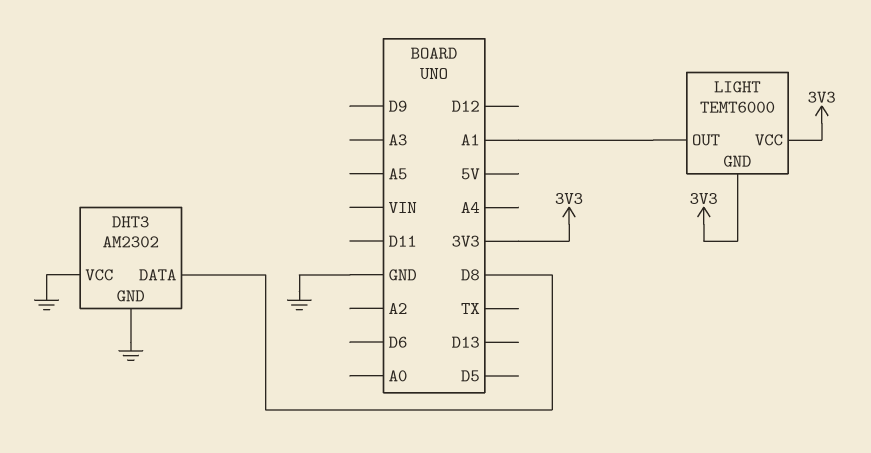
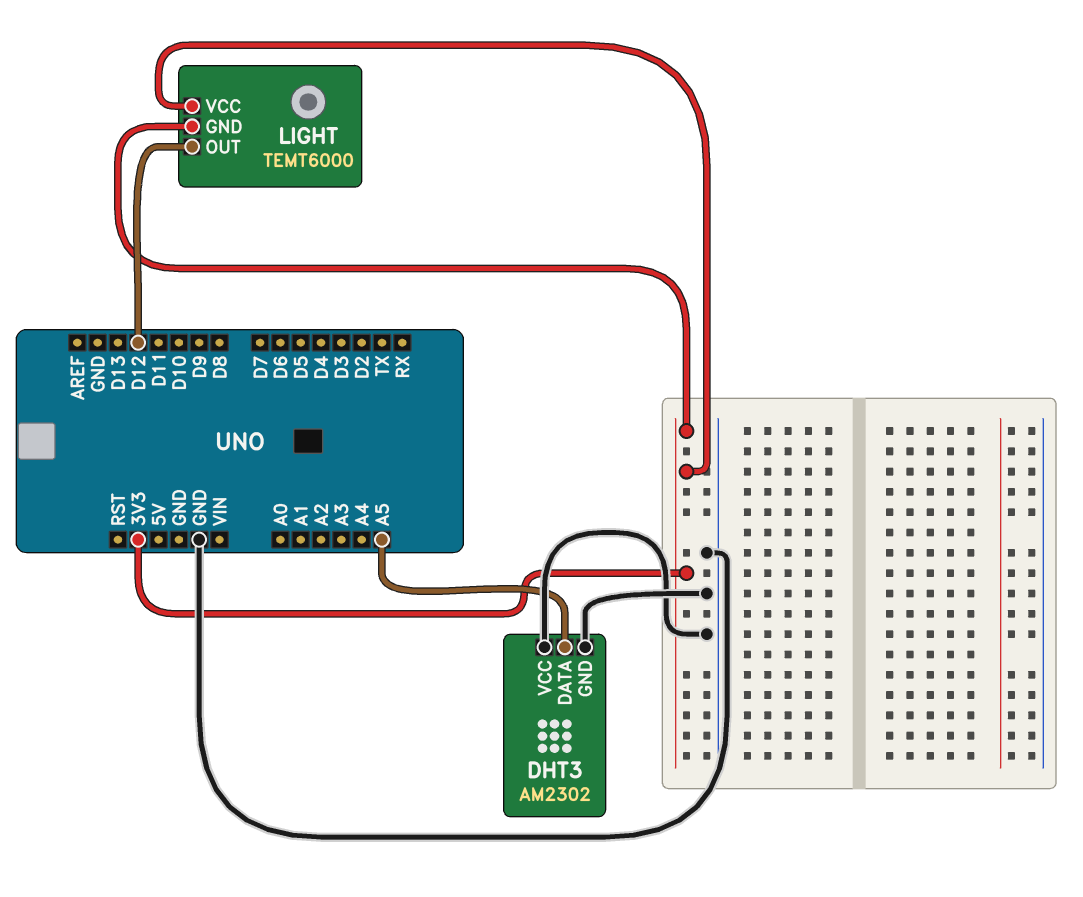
DHT3 pin DATA: D8 -> A5
LIGHT pin OUT: A1 -> D12

